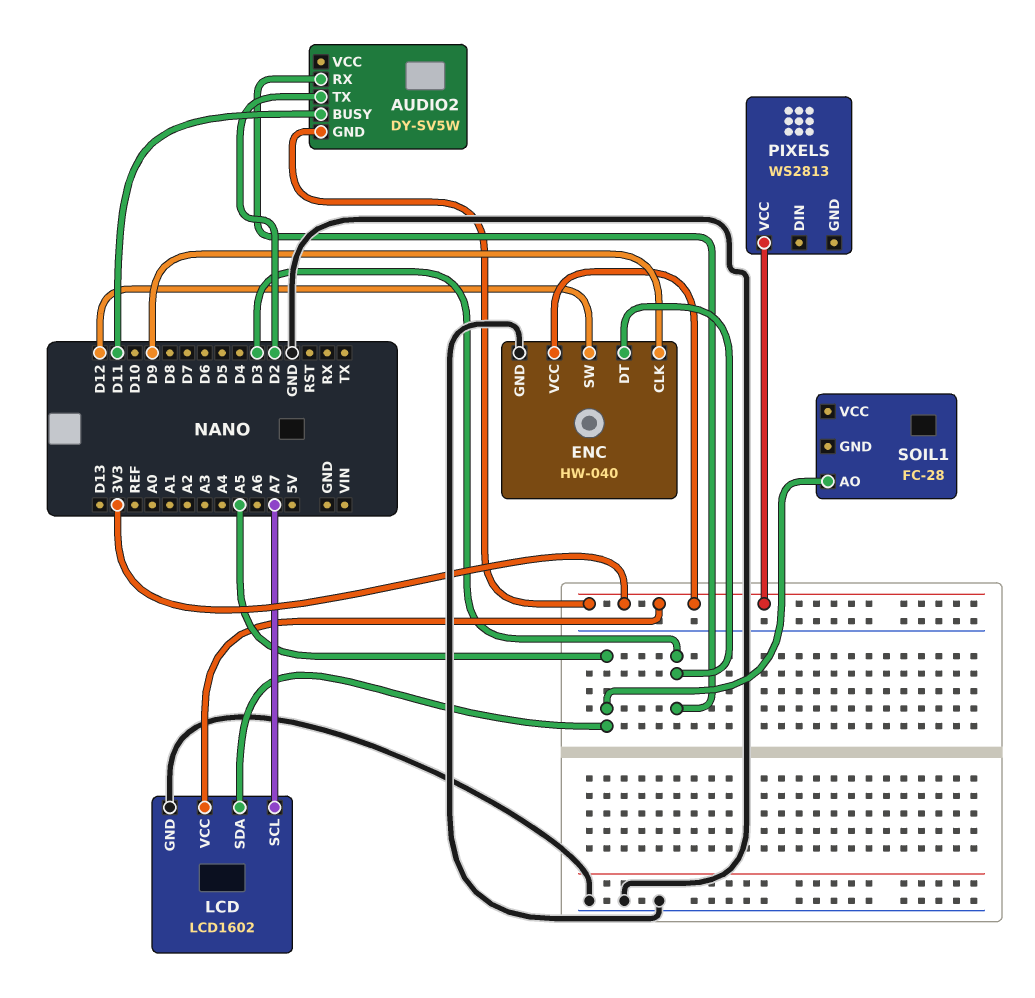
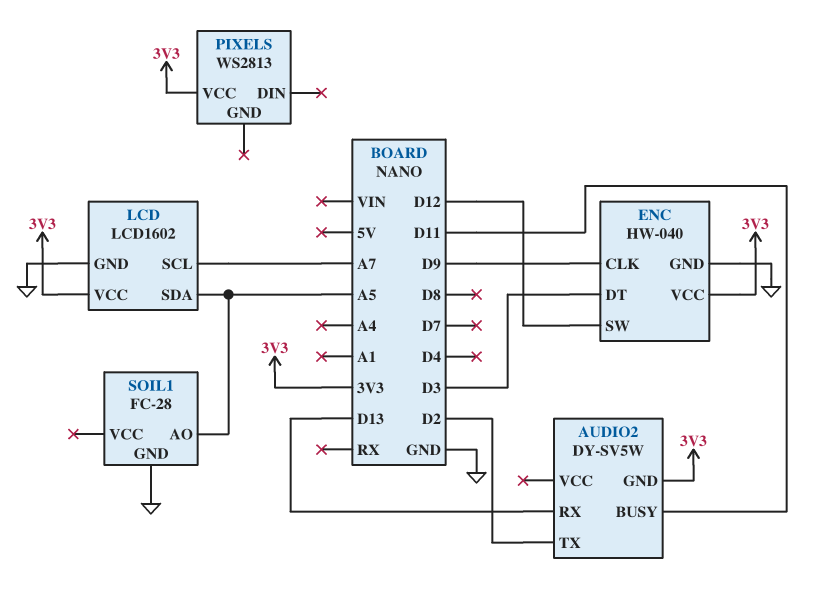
AUDIO2 pin RX: D3 -> D13
SOIL1 pin GND: none -> GND

